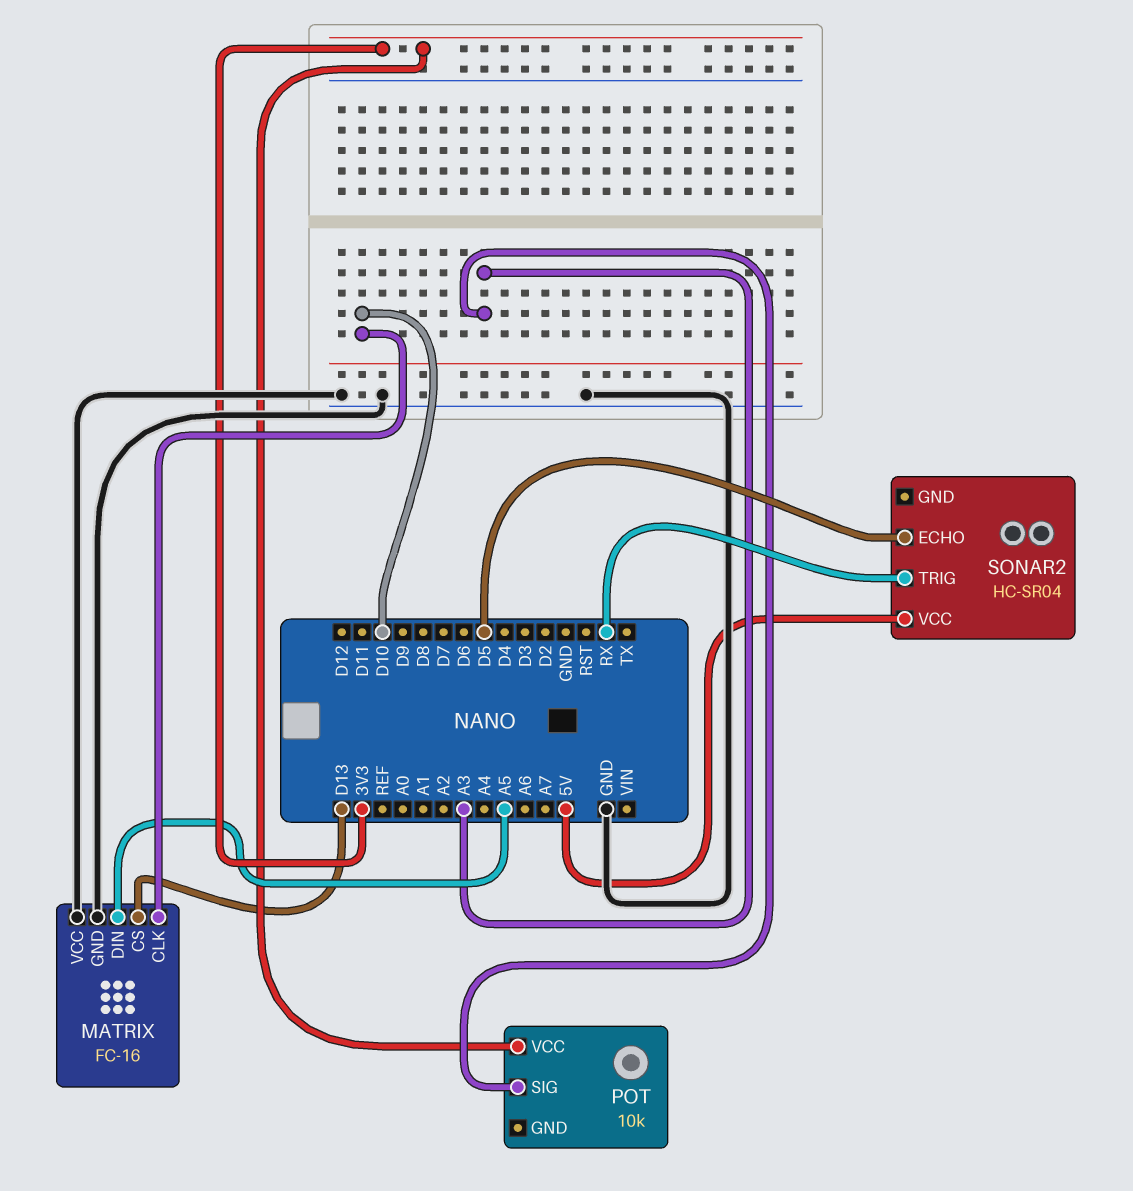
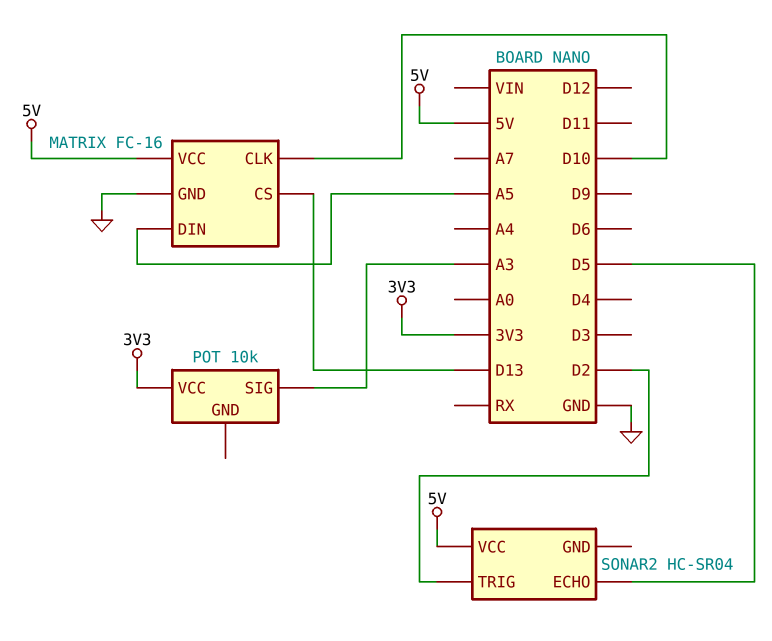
MATRIX pin VCC: GND -> 5V
SONAR2 pin TRIG: RX -> D2

